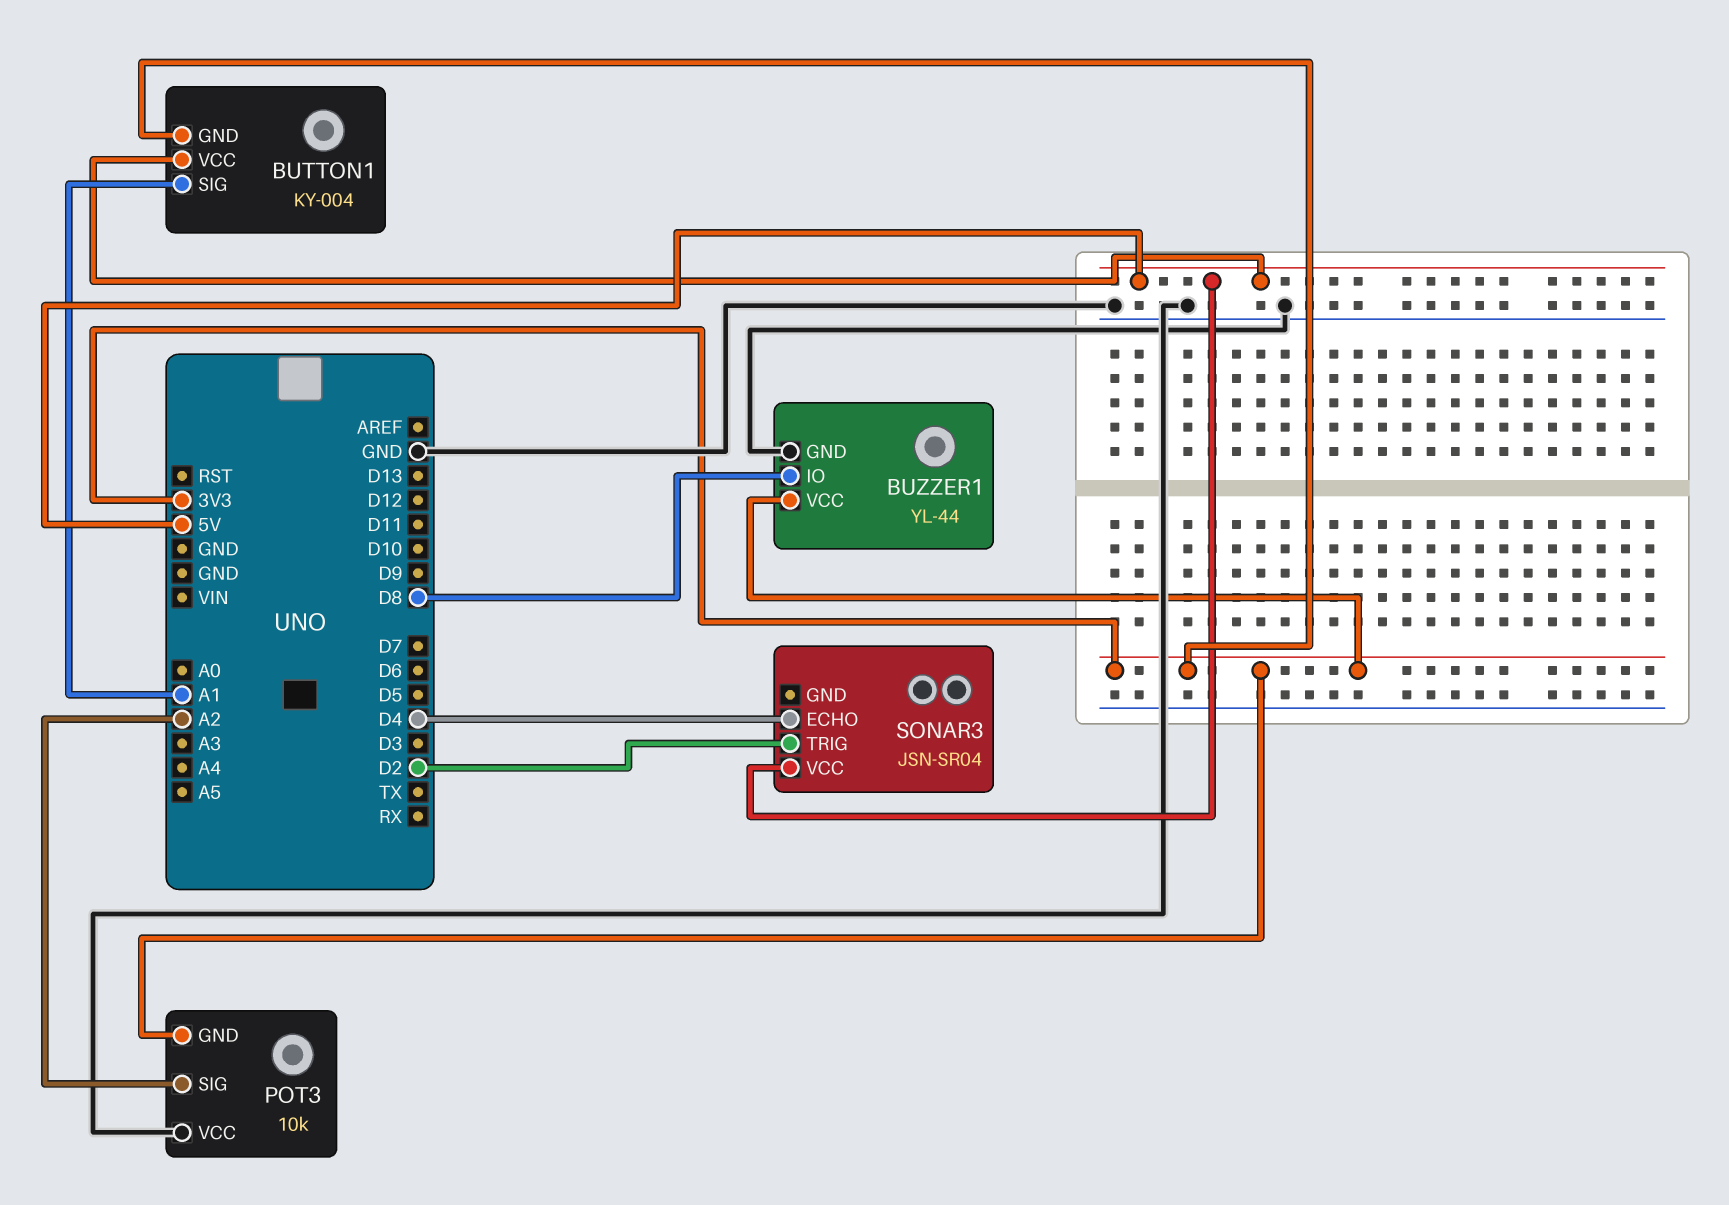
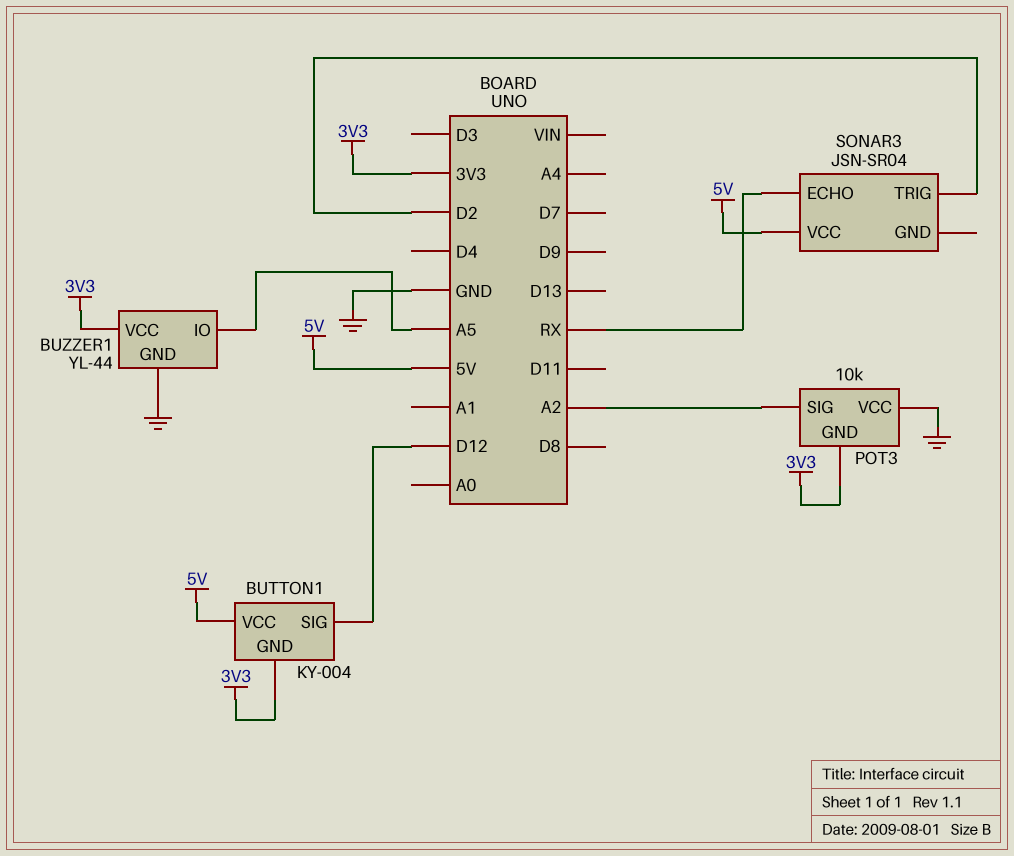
BUTTON1 pin SIG: A1 -> D12
BUZZER1 pin IO: D8 -> A5
SONAR3 pin ECHO: D4 -> RX

